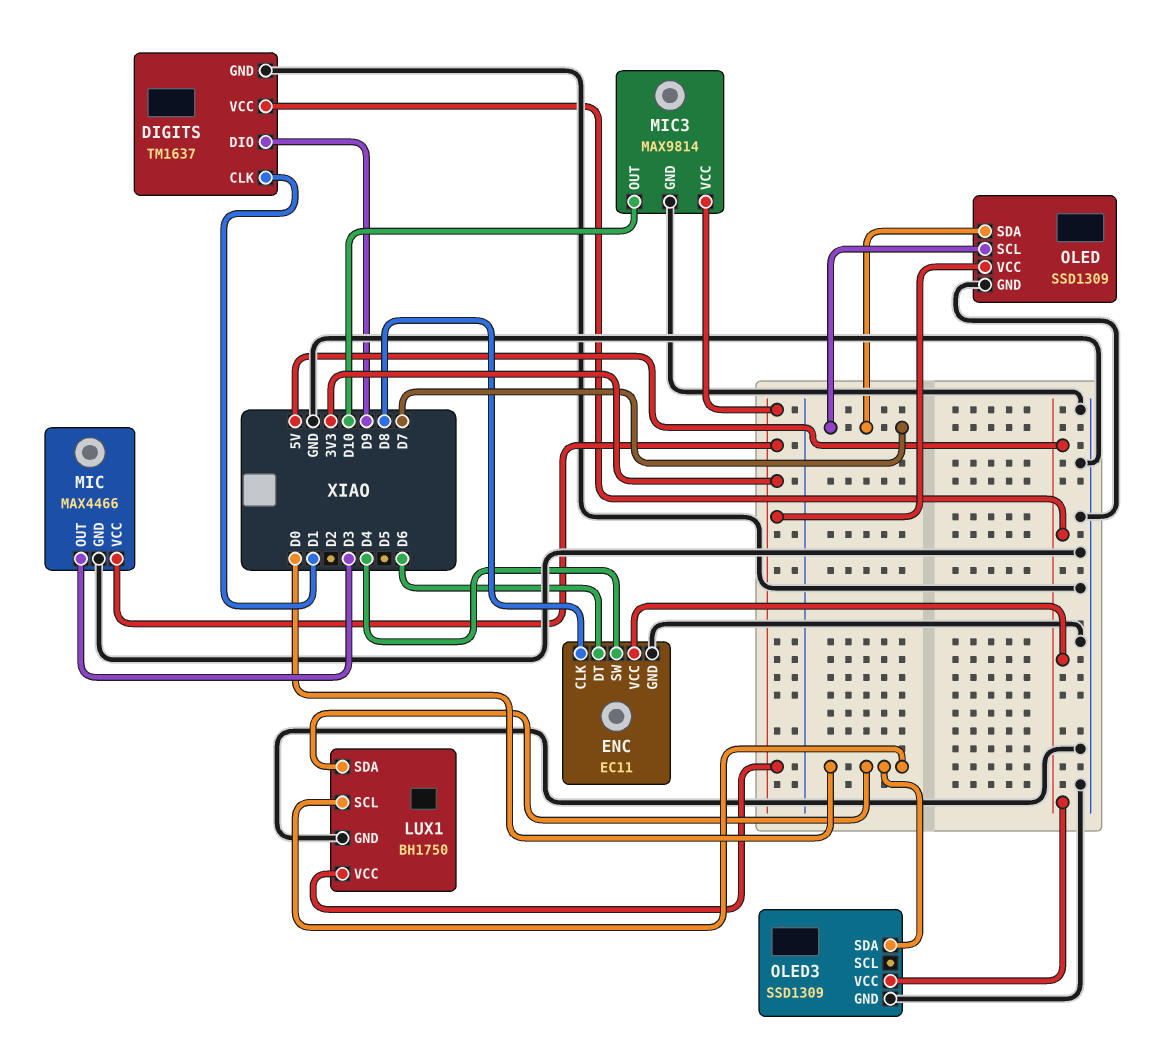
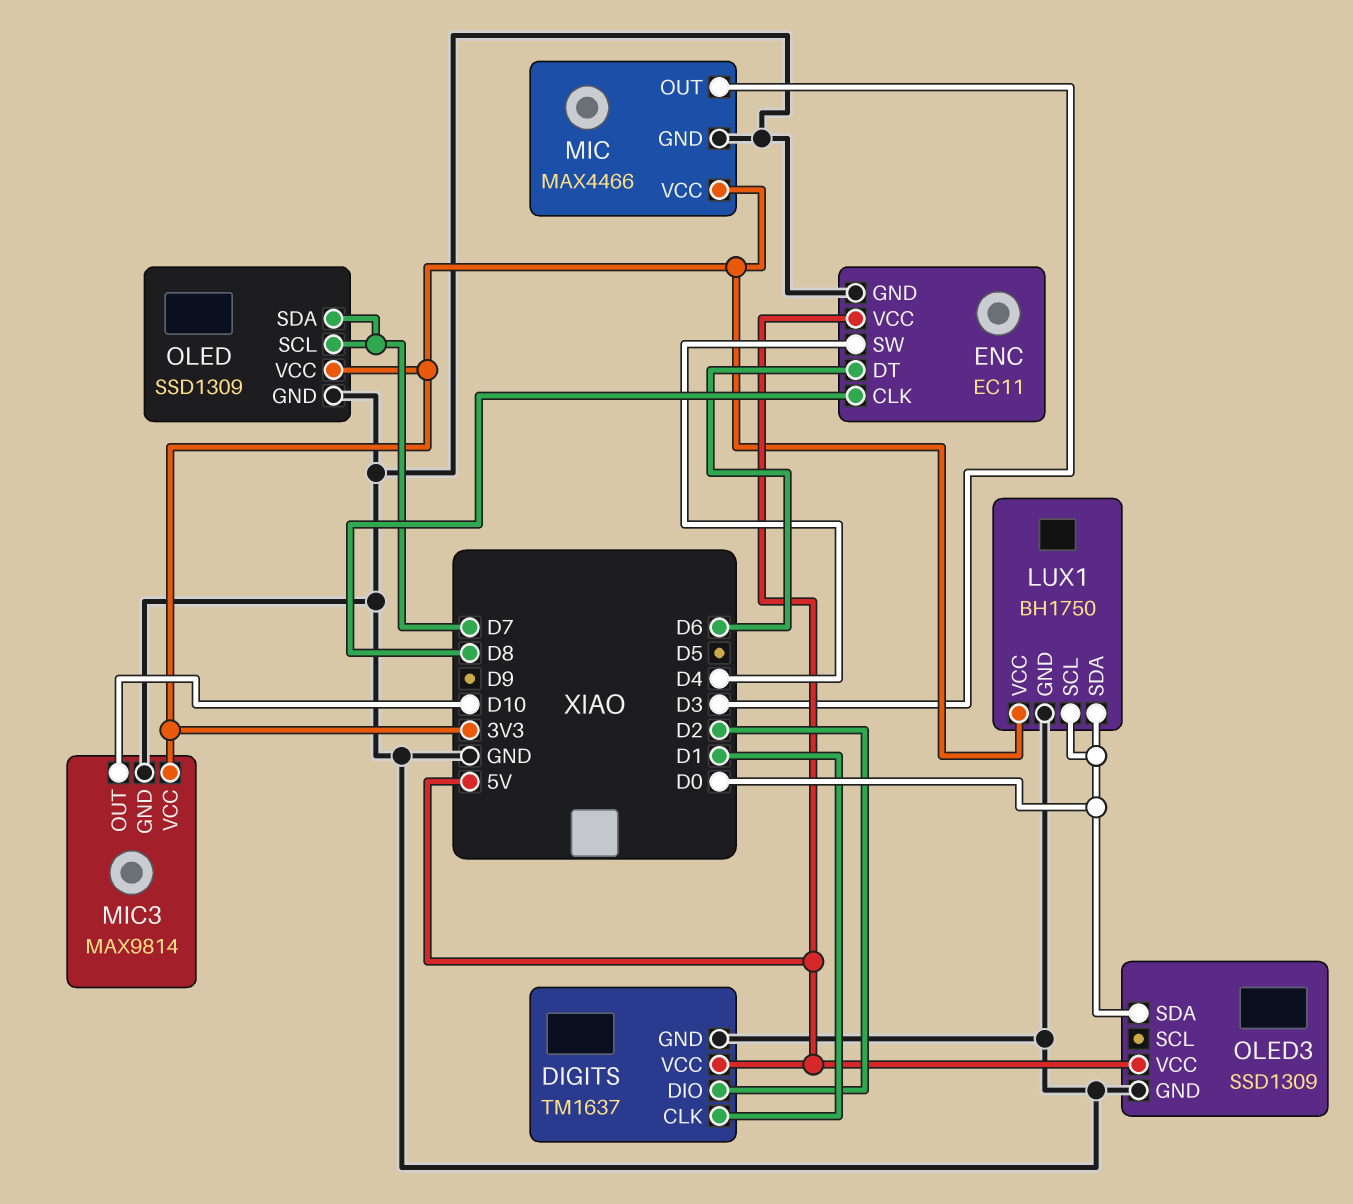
DIGITS pin DIO: D9 -> D2

